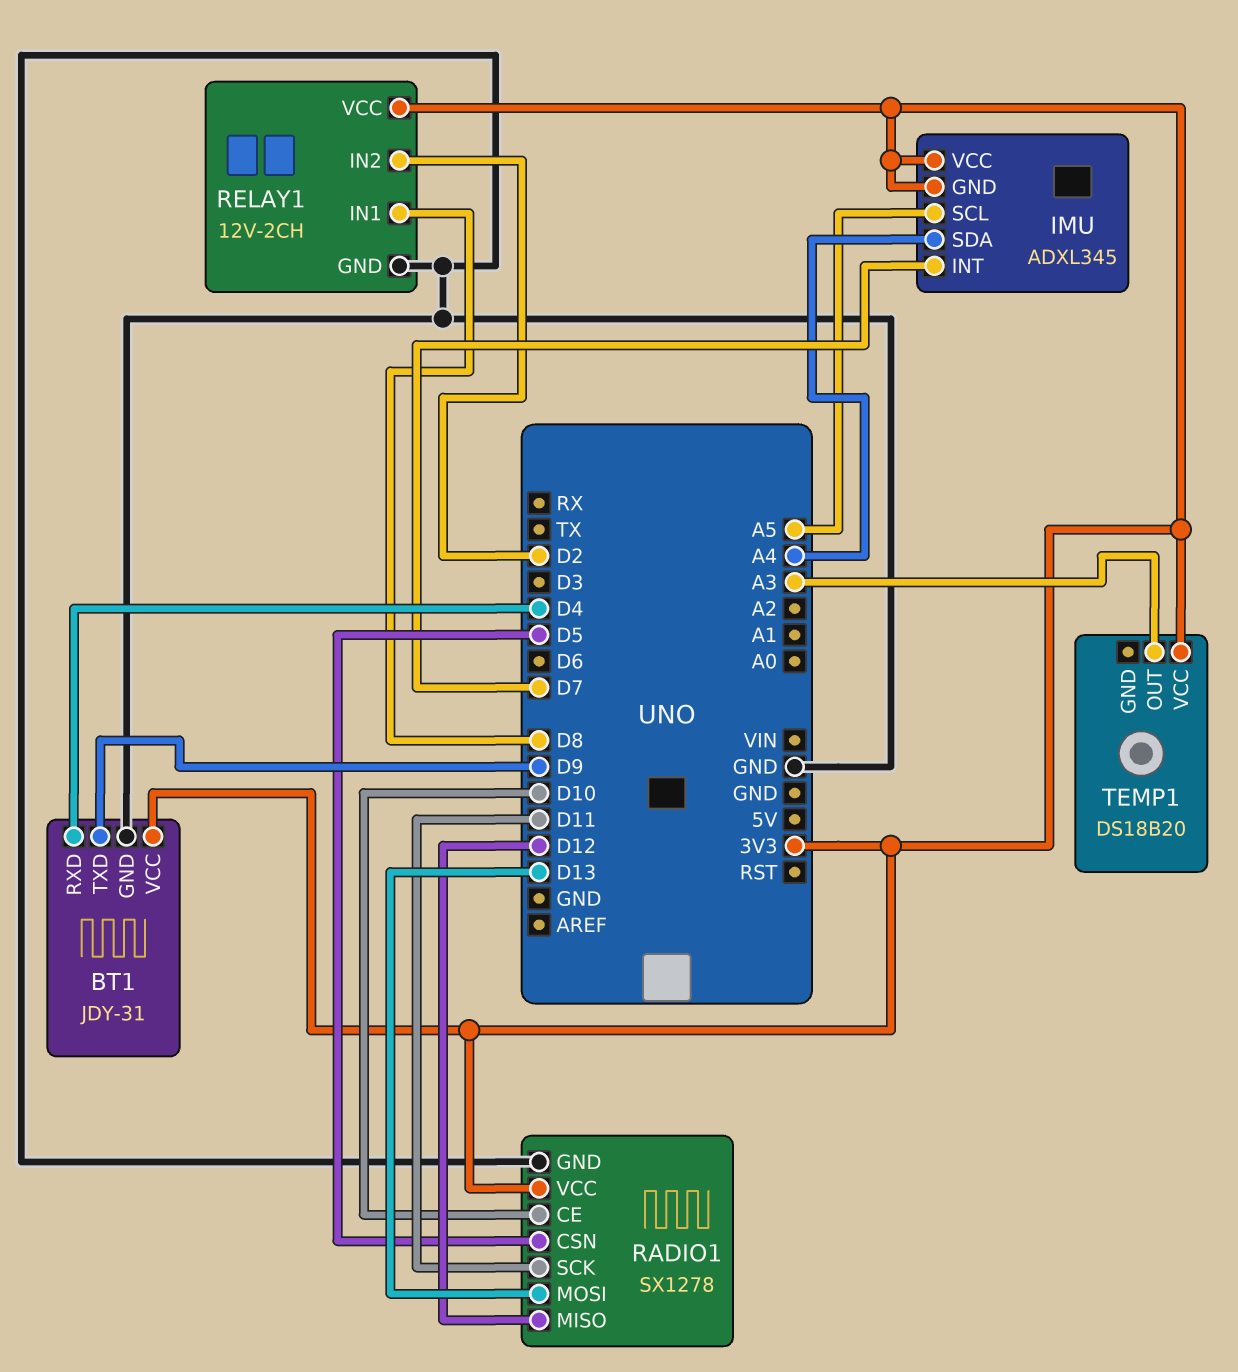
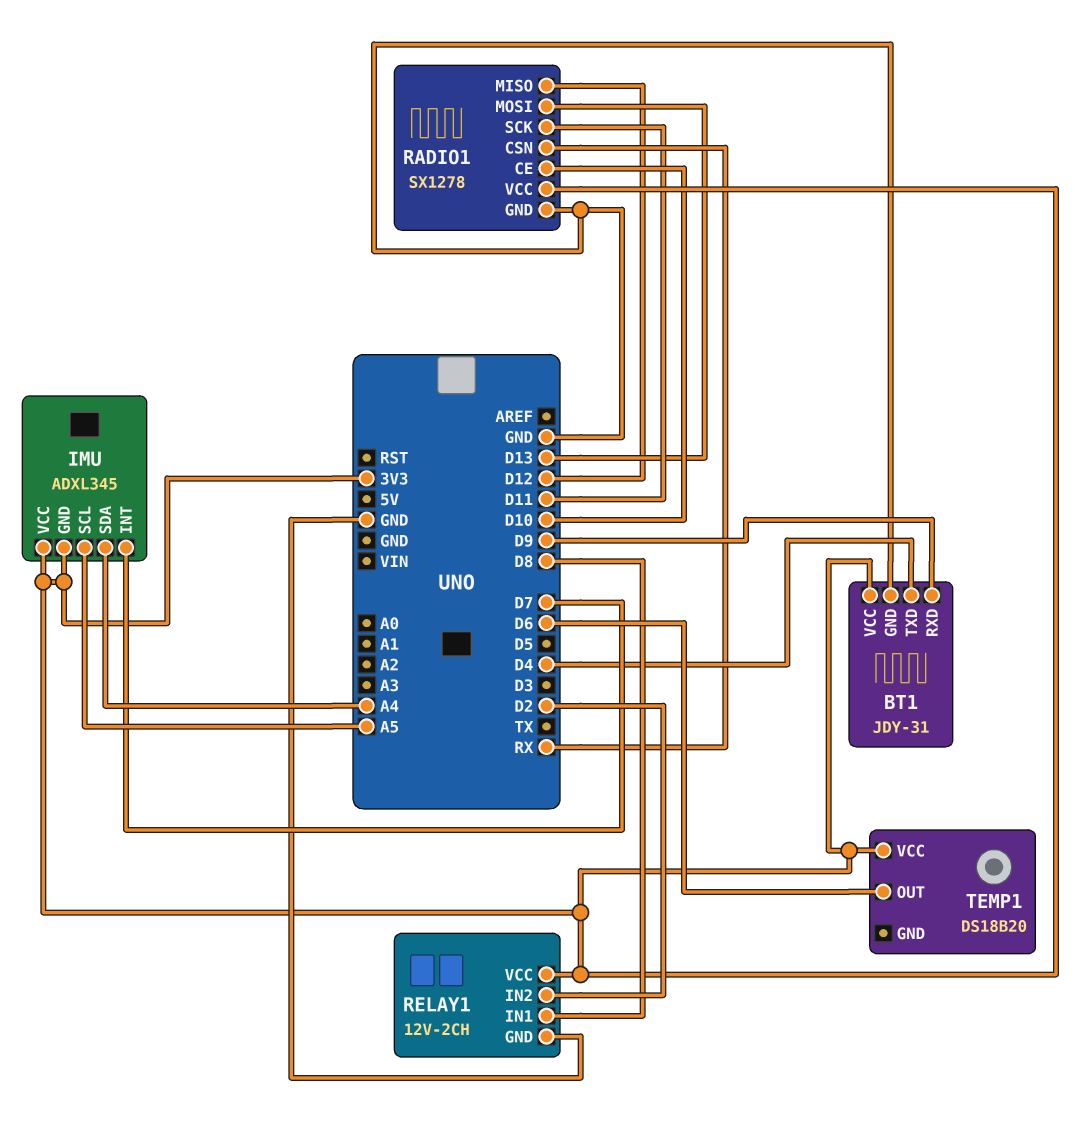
BT1 pin RXD: D4 -> D9
BT1 pin TXD: D9 -> D4
RADIO1 pin CSN: D5 -> RX
TEMP1 pin OUT: A3 -> D6

